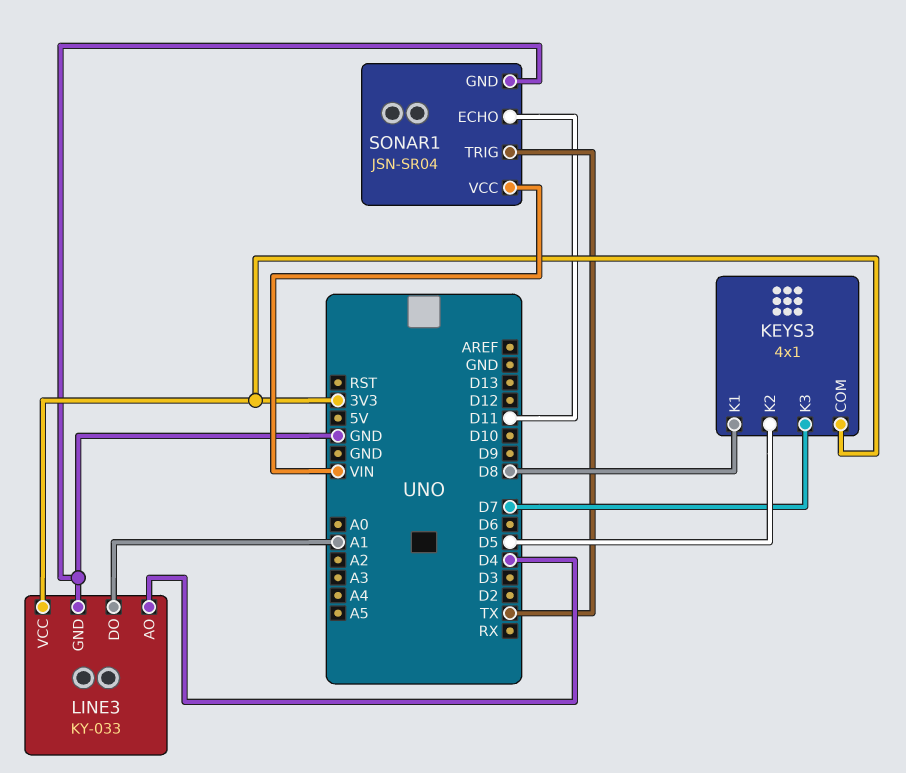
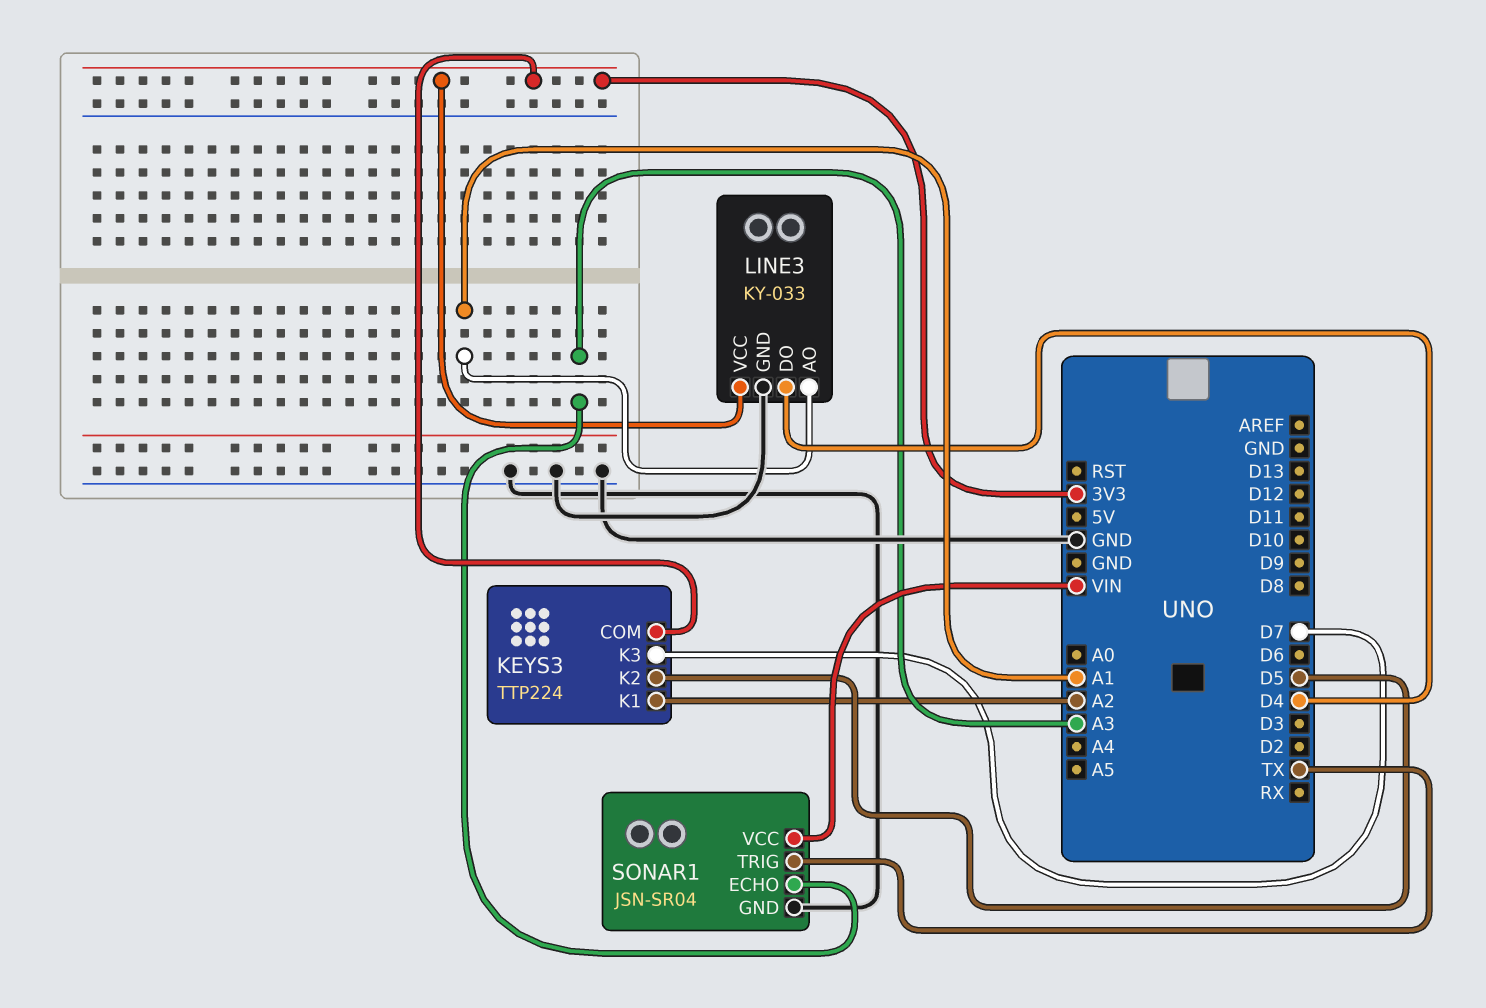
KEYS3: 4x1 -> TTP224
KEYS3 pin K1: D8 -> A2
LINE3 pin AO: D4 -> A1
LINE3 pin DO: A1 -> D4
SONAR1 pin ECHO: D11 -> A3

